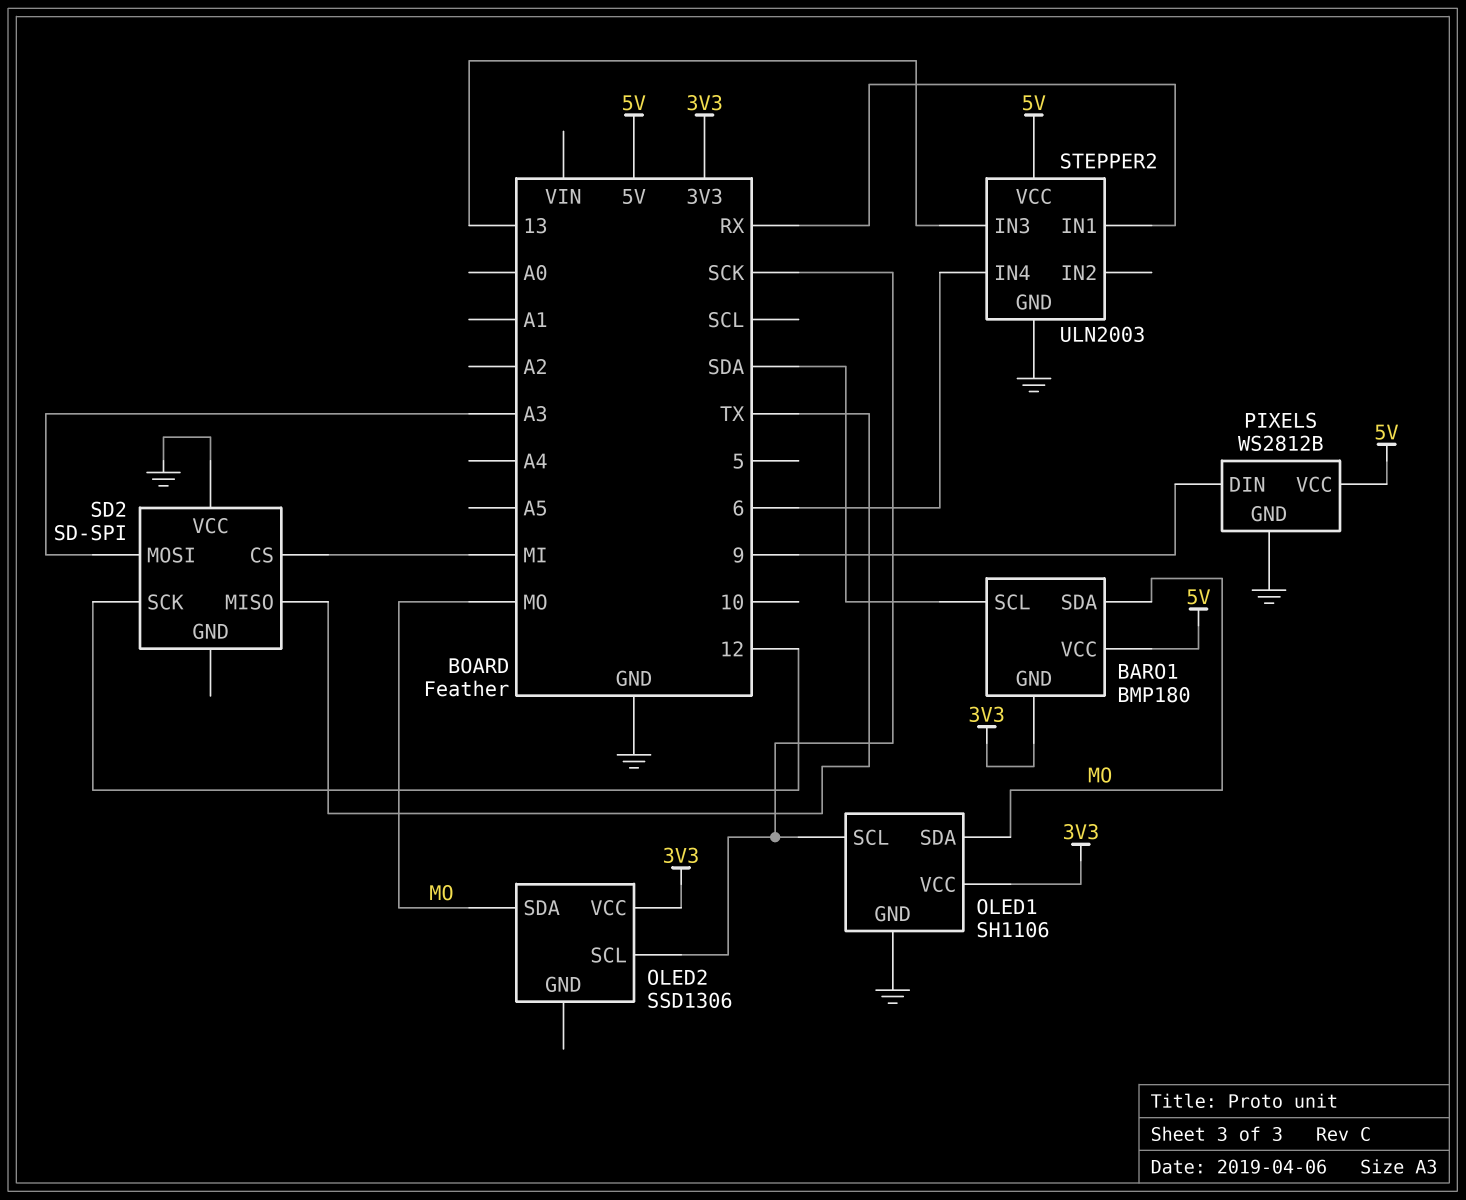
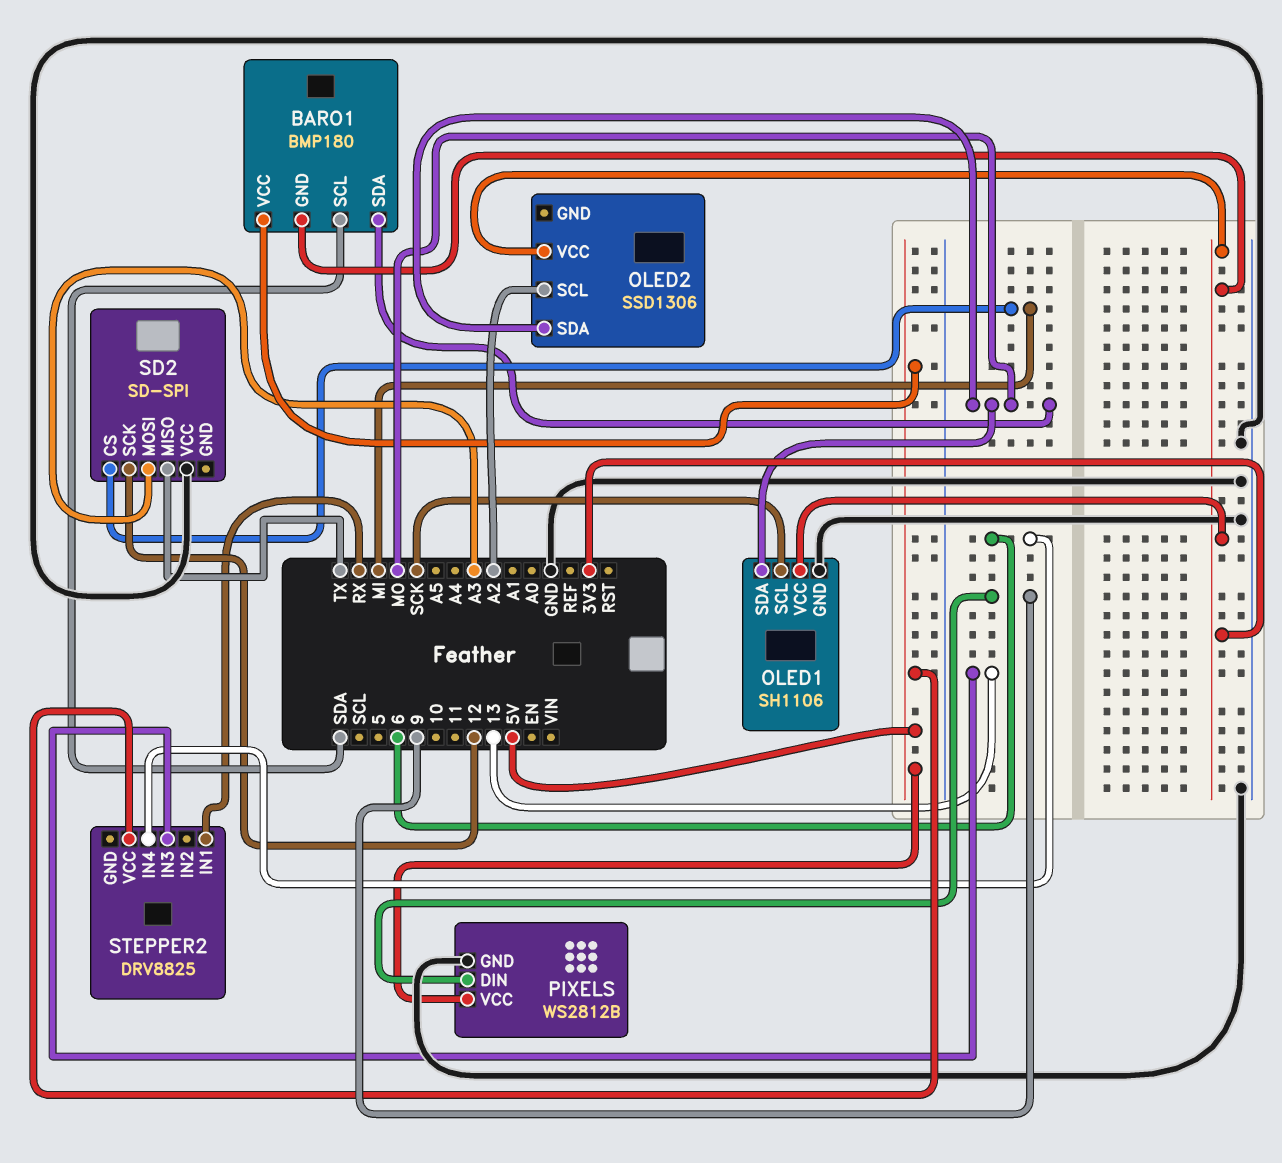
OLED2 pin SCL: SCK -> A2
STEPPER2: ULN2003 -> DRV8825
STEPPER2 pin GND: GND -> none

